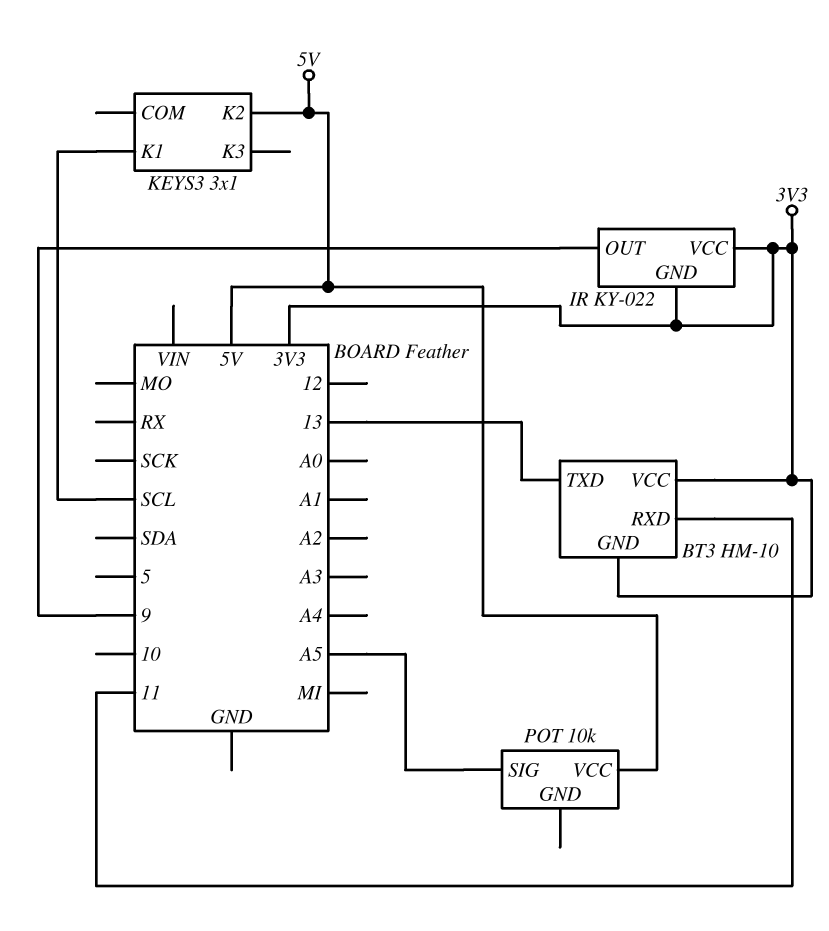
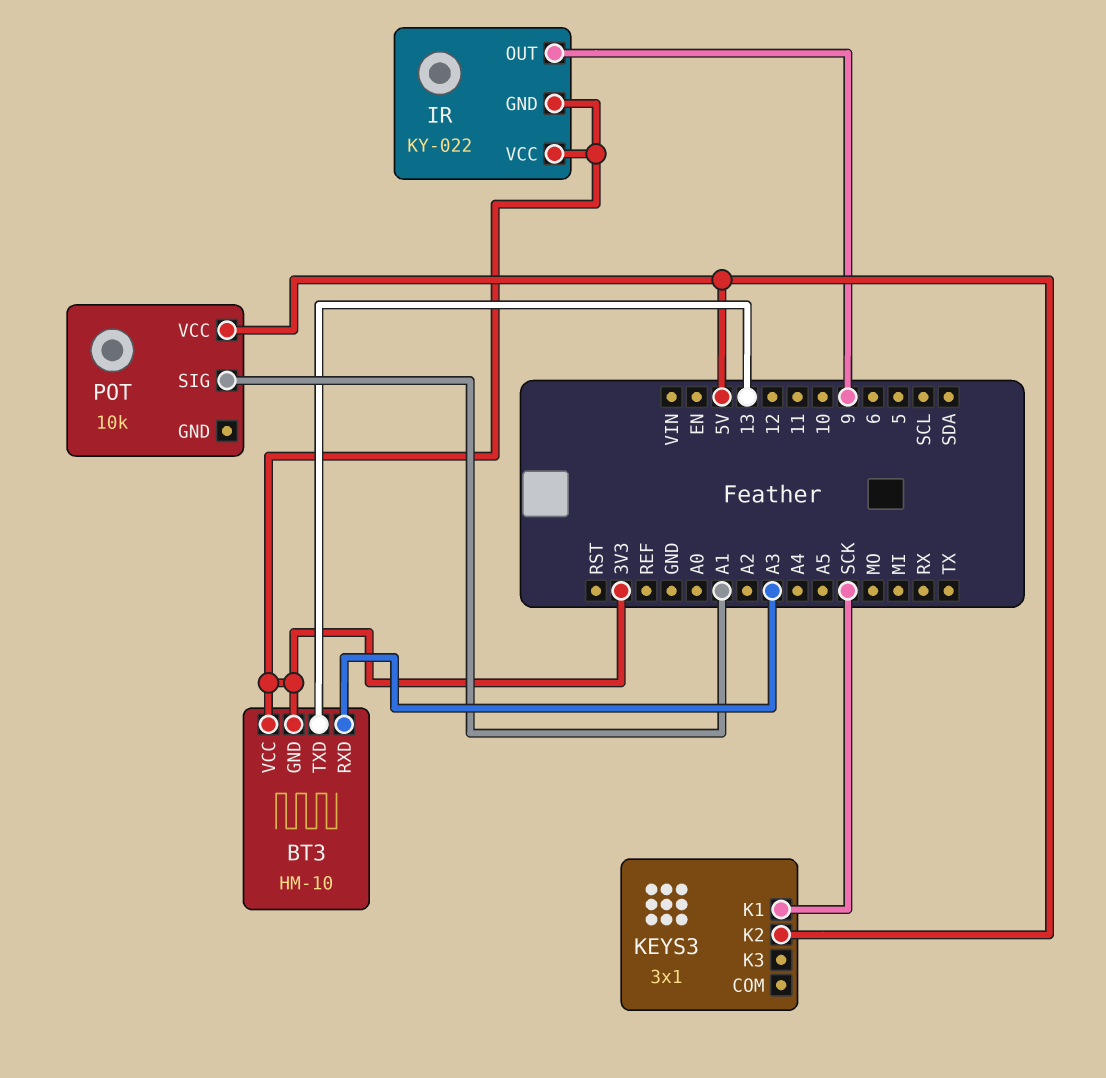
BT3 pin RXD: 11 -> A3
KEYS3 pin K1: SCL -> SCK
POT pin SIG: A5 -> A1

